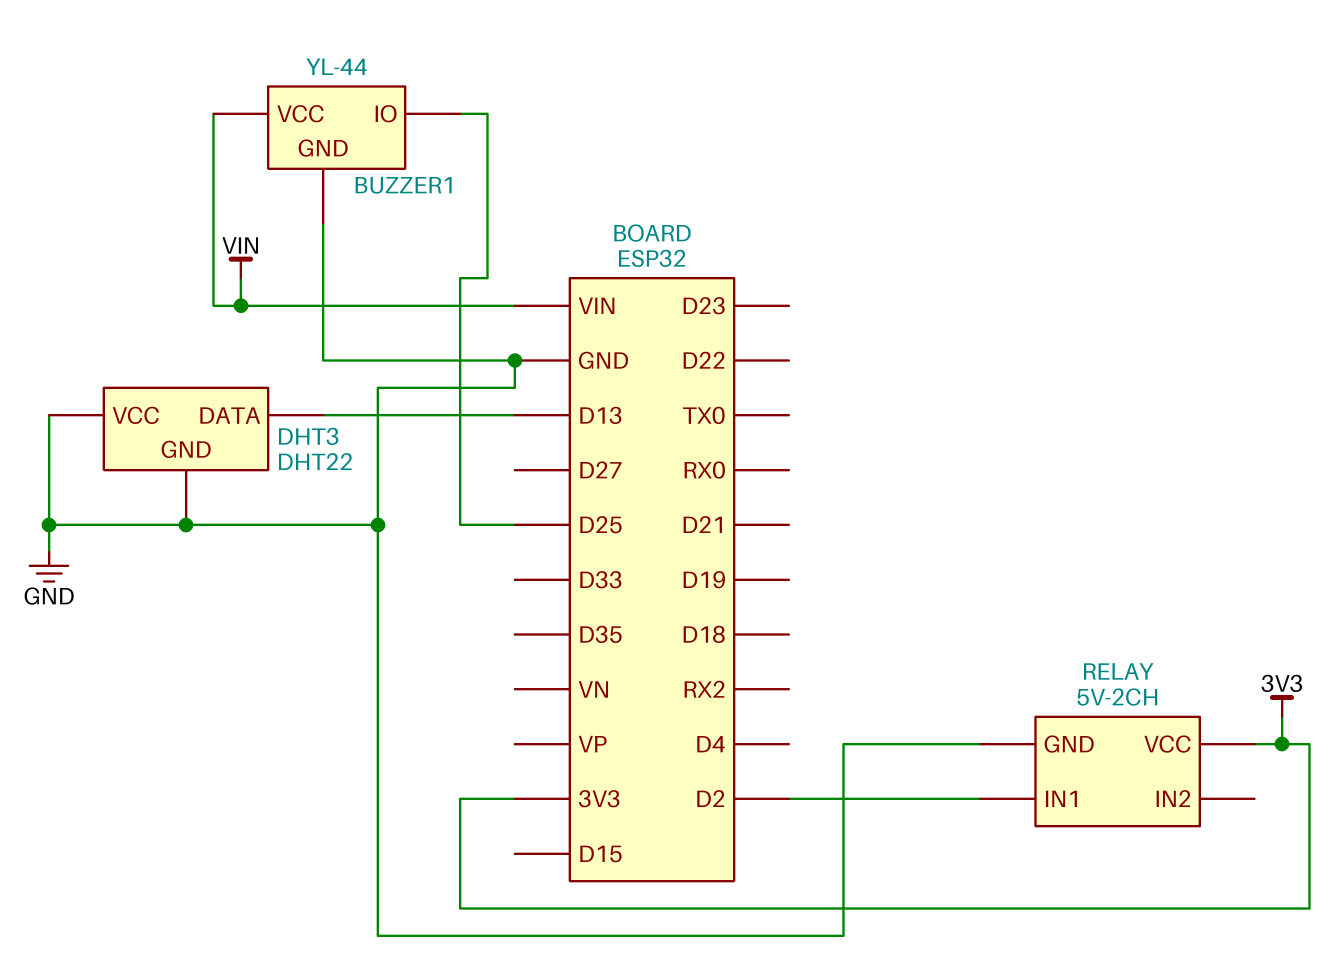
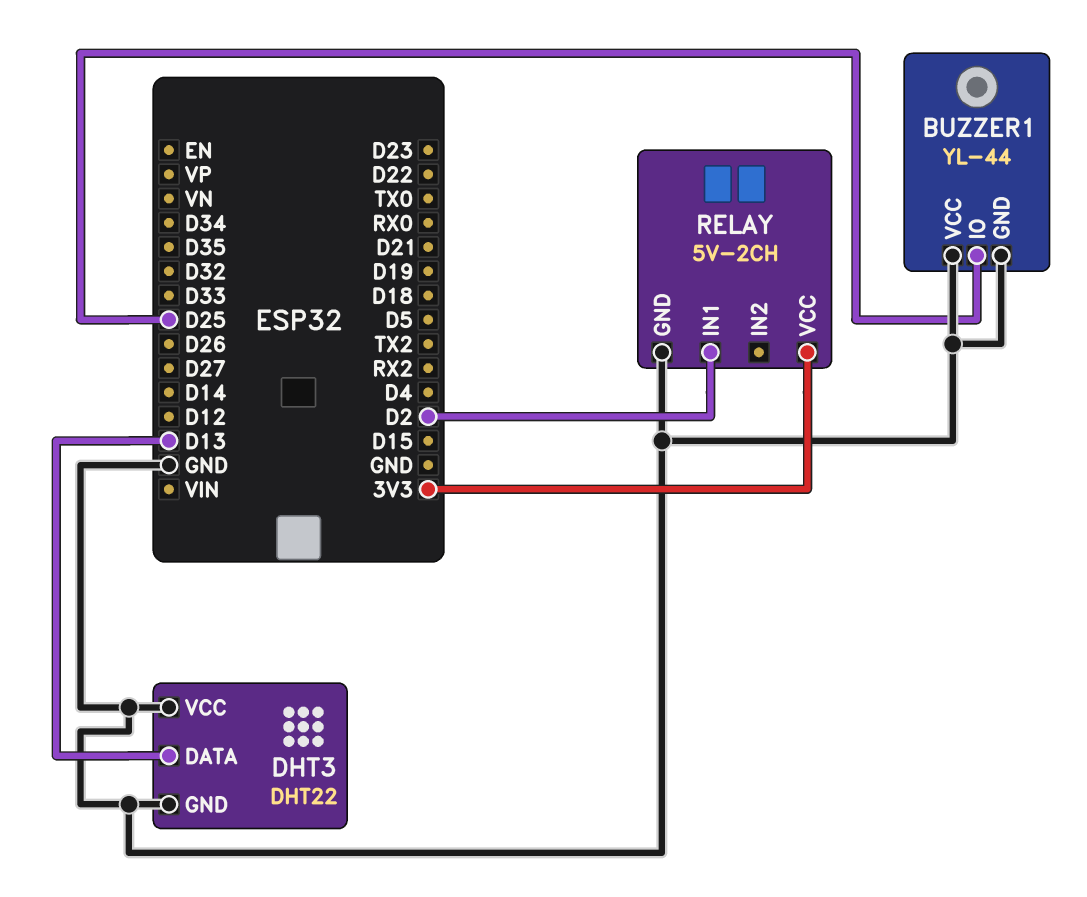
BUZZER1 pin VCC: VIN -> GND

